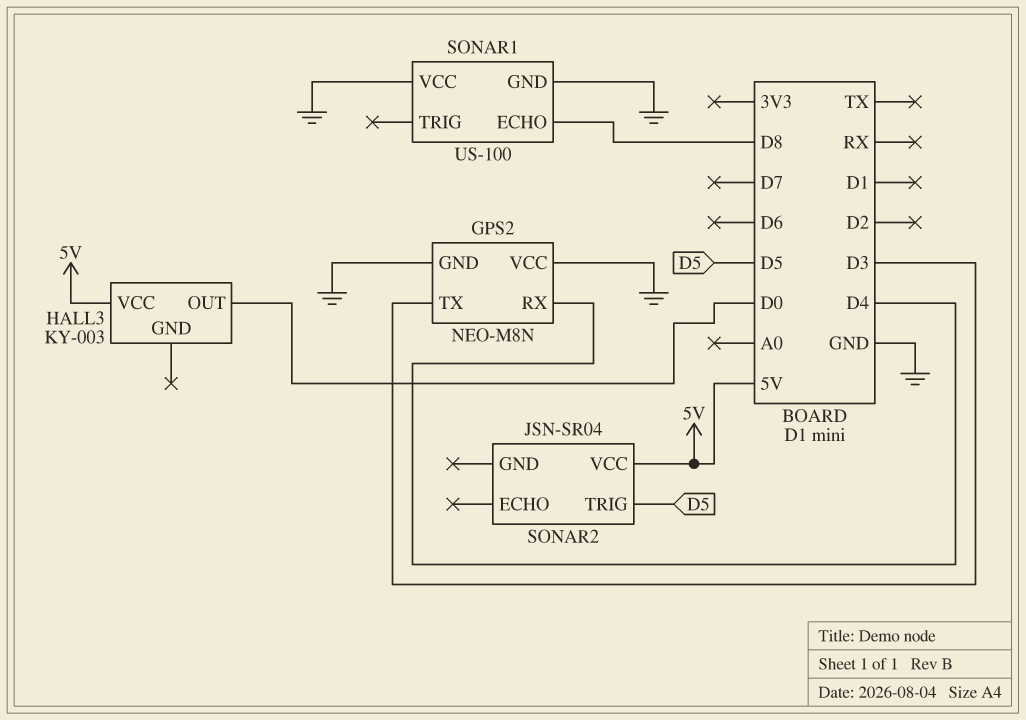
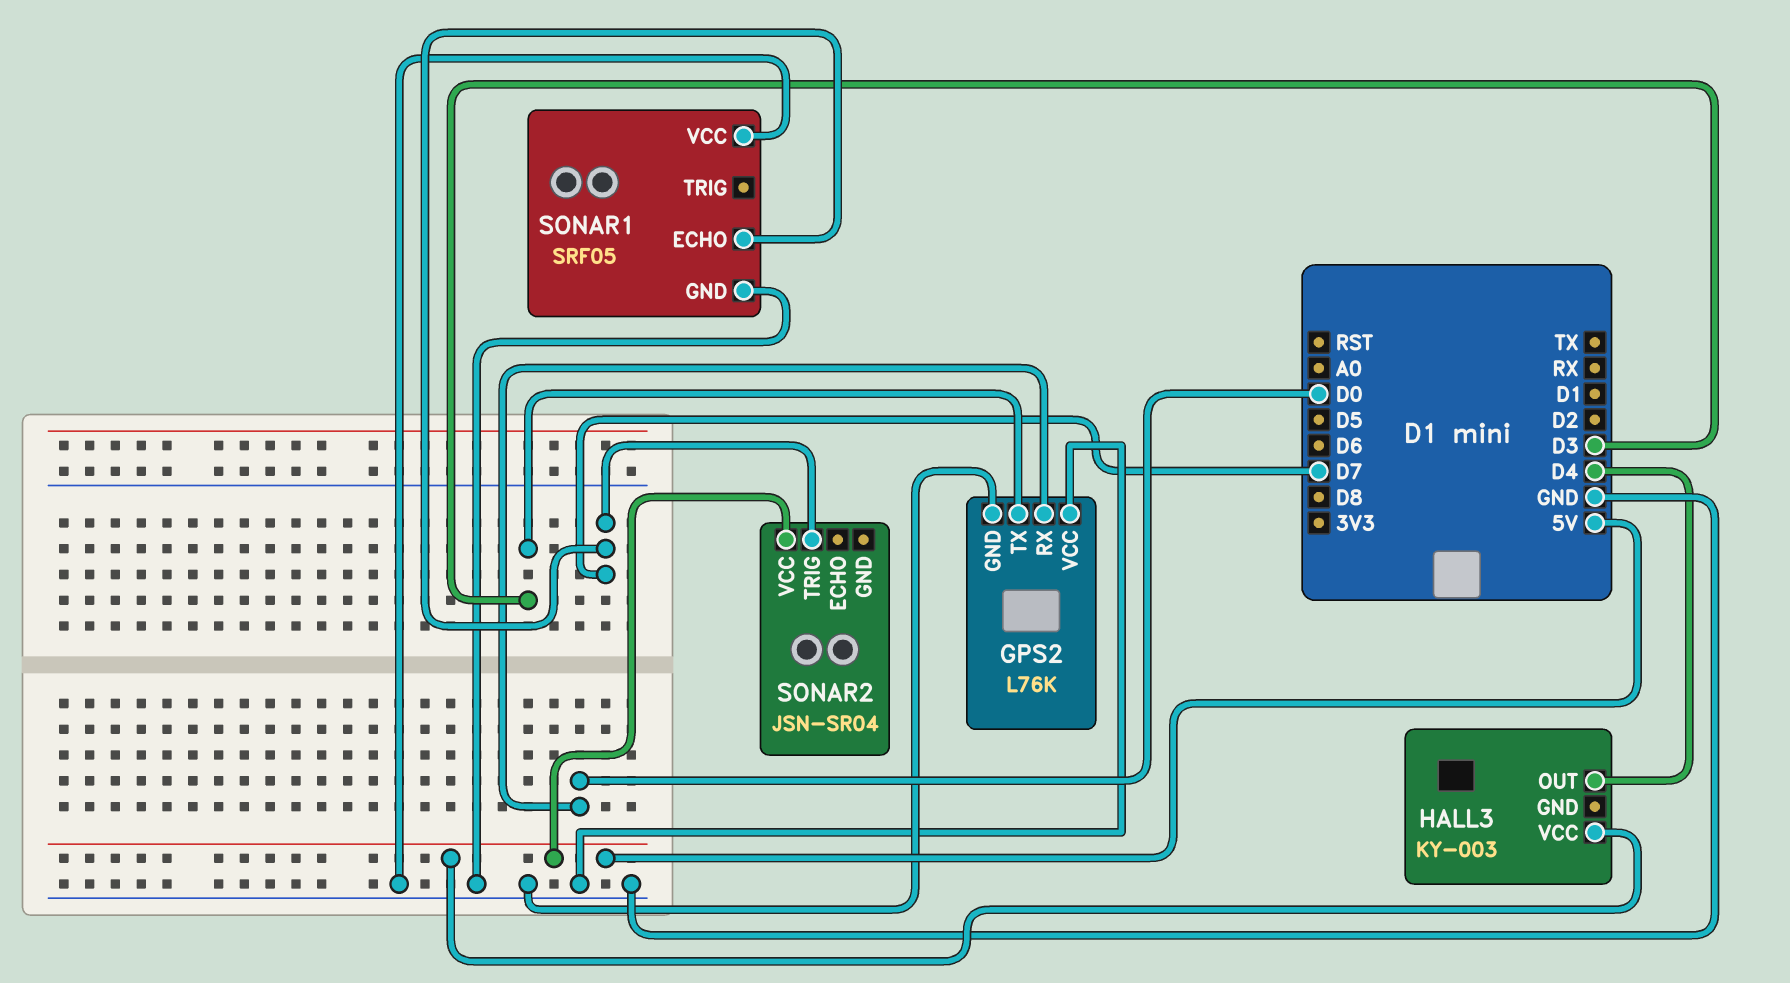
GPS2: NEO-M8N -> L76K
GPS2 pin RX: D4 -> D0
HALL3 pin OUT: D0 -> D4
SONAR1: US-100 -> SRF05
SONAR1 pin ECHO: D8 -> D7
SONAR2 pin TRIG: D5 -> D7

